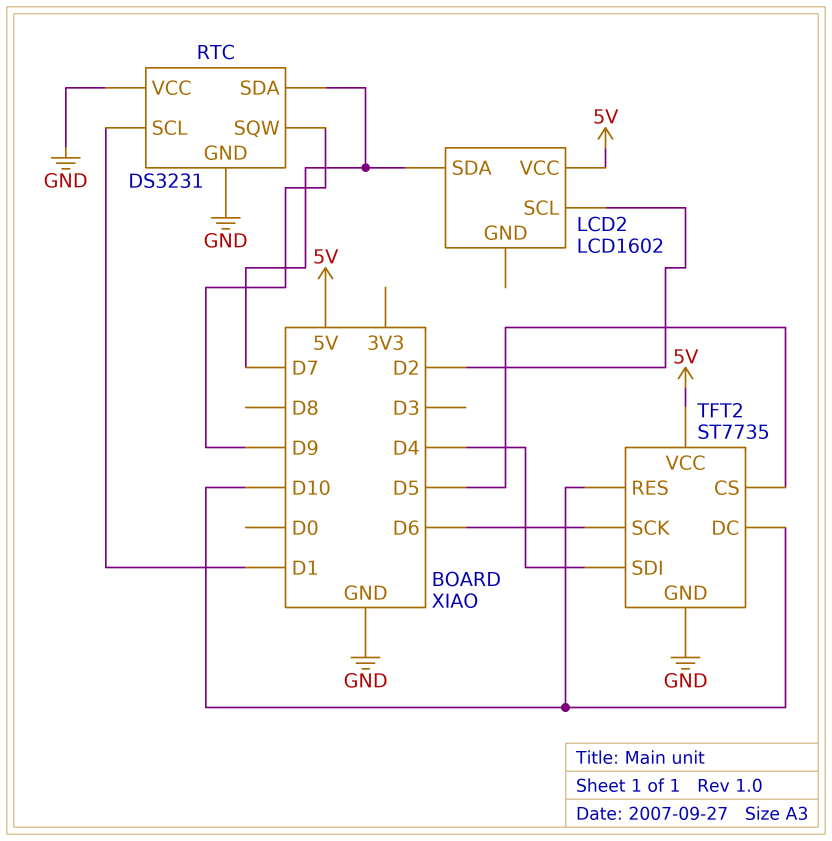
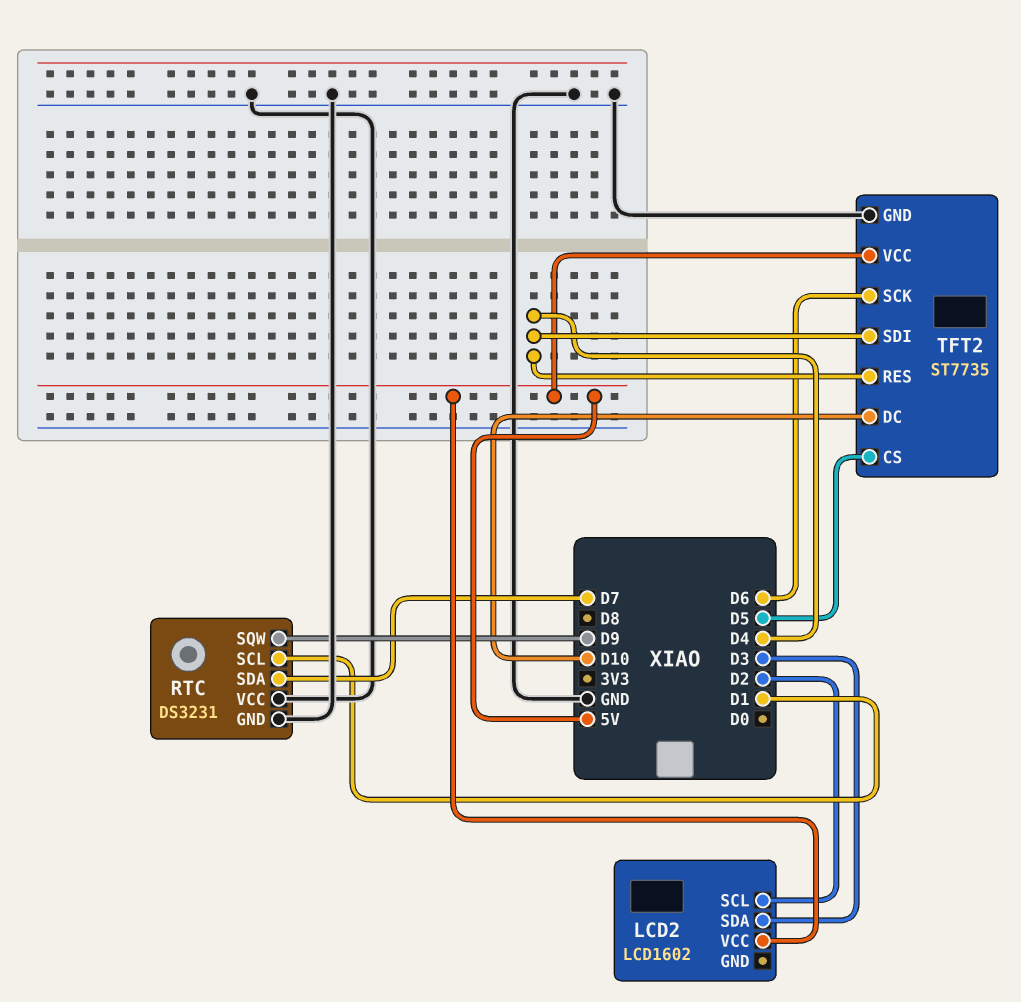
LCD2 pin SDA: D7 -> D3
TFT2 pin RES: D10 -> D4

